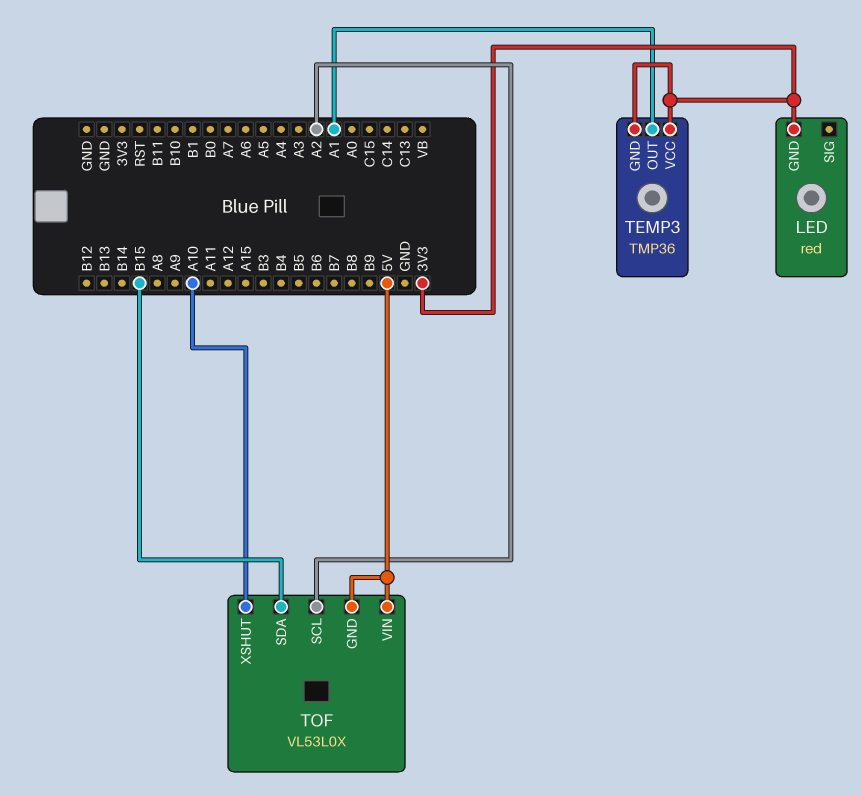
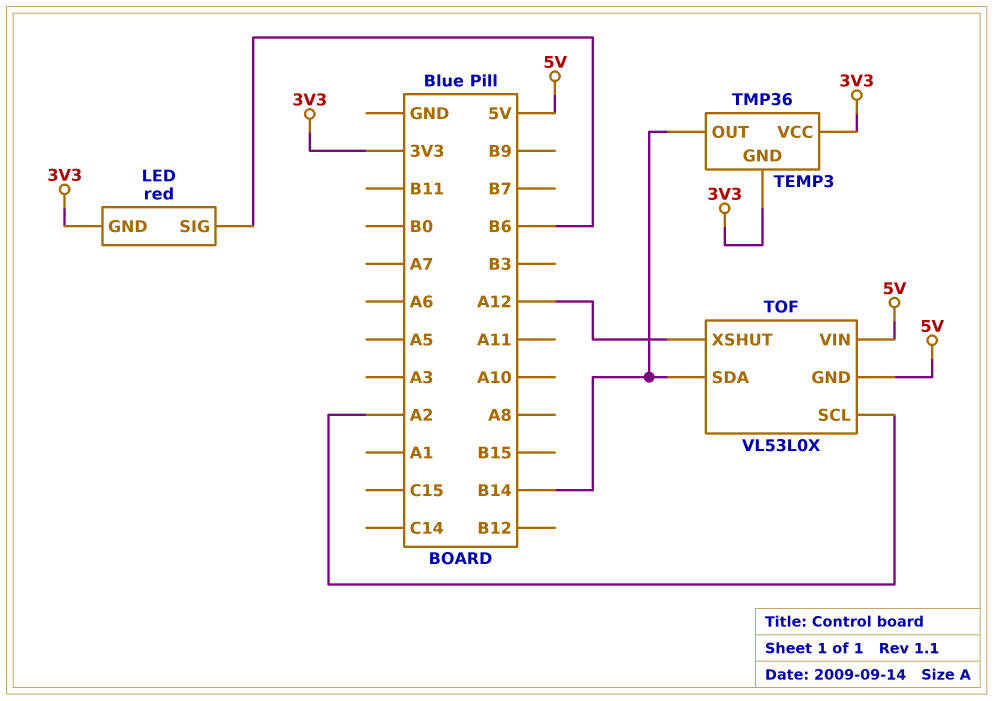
LED pin SIG: none -> B6
TEMP3 pin OUT: A1 -> B14
TOF pin SDA: B15 -> B14
TOF pin XSHUT: A10 -> A12

